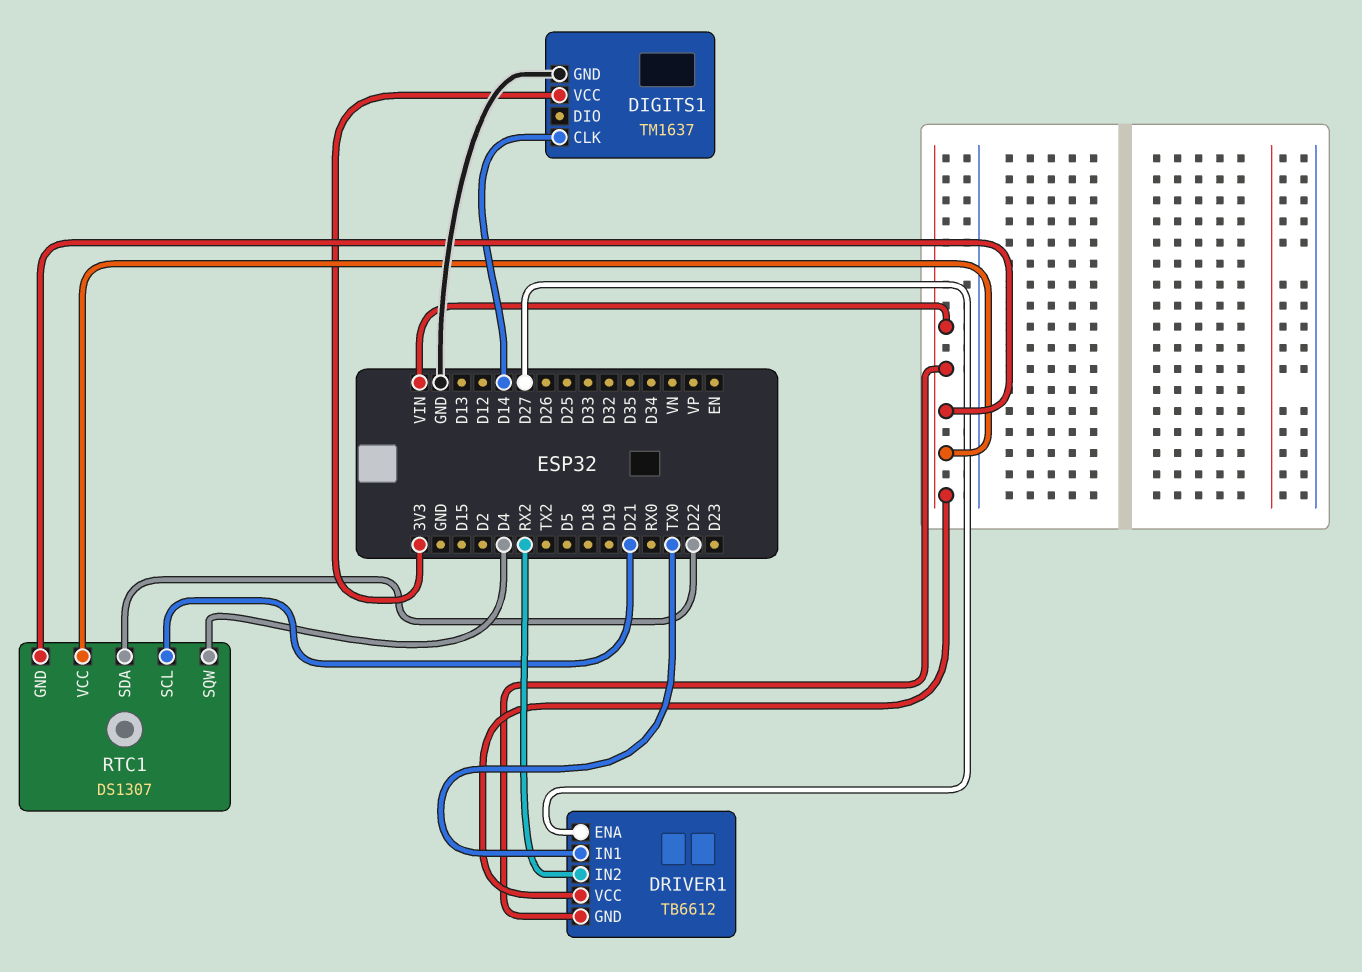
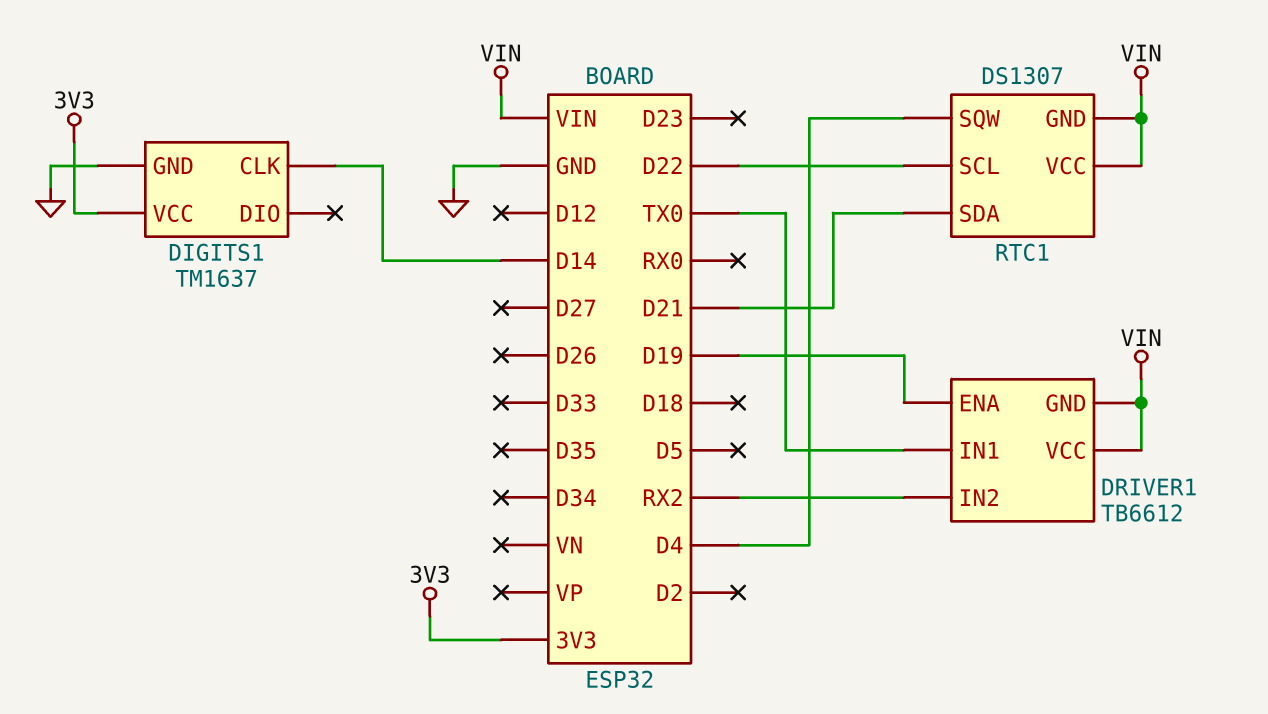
DRIVER1 pin ENA: D27 -> D19
RTC1 pin SCL: D21 -> D22
RTC1 pin SDA: D22 -> D21

